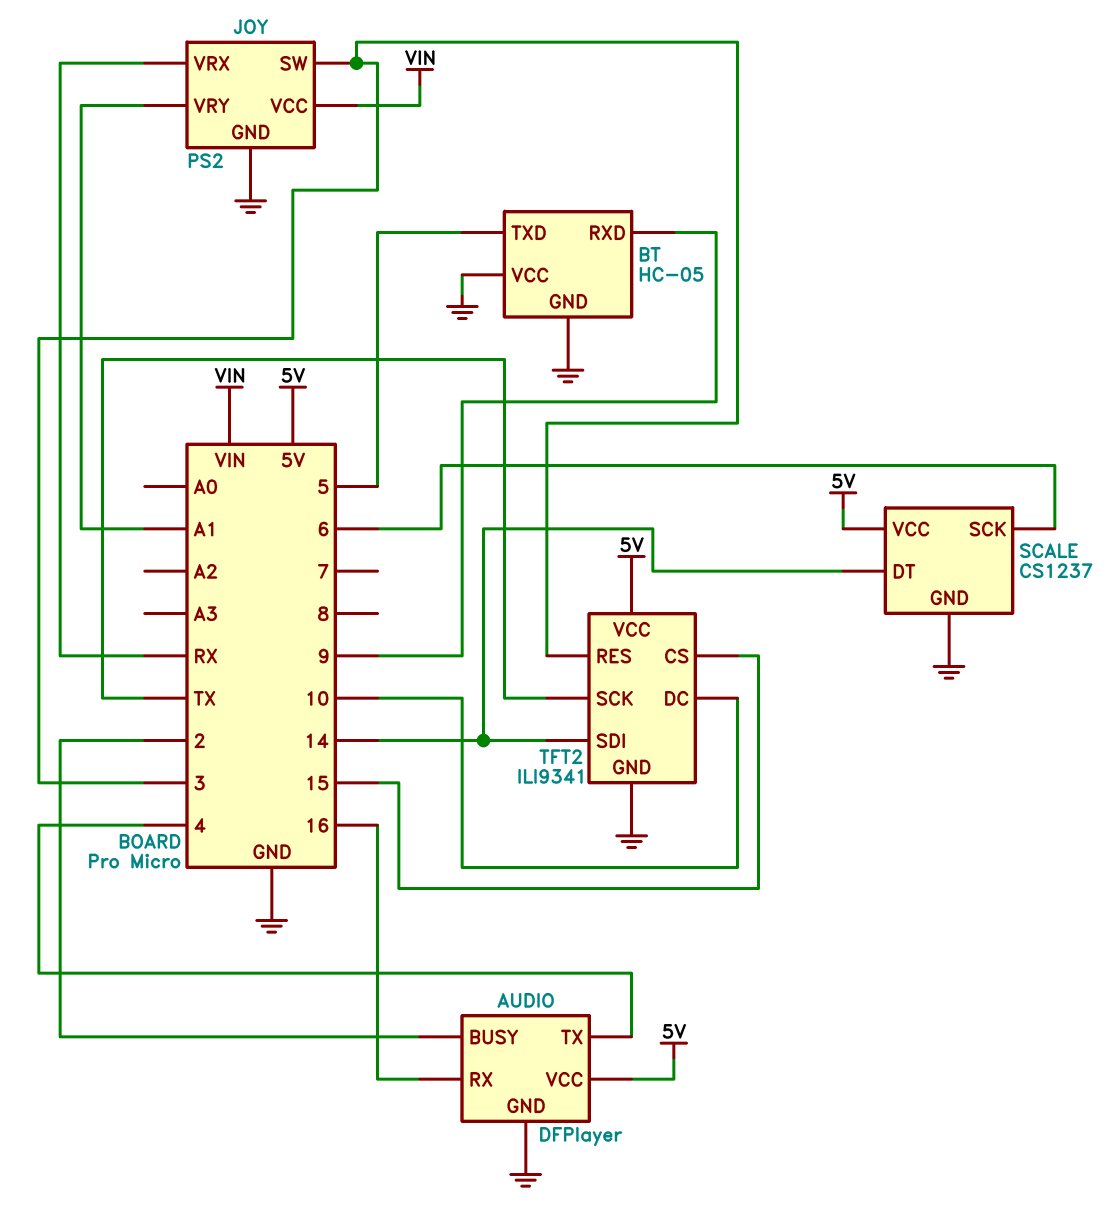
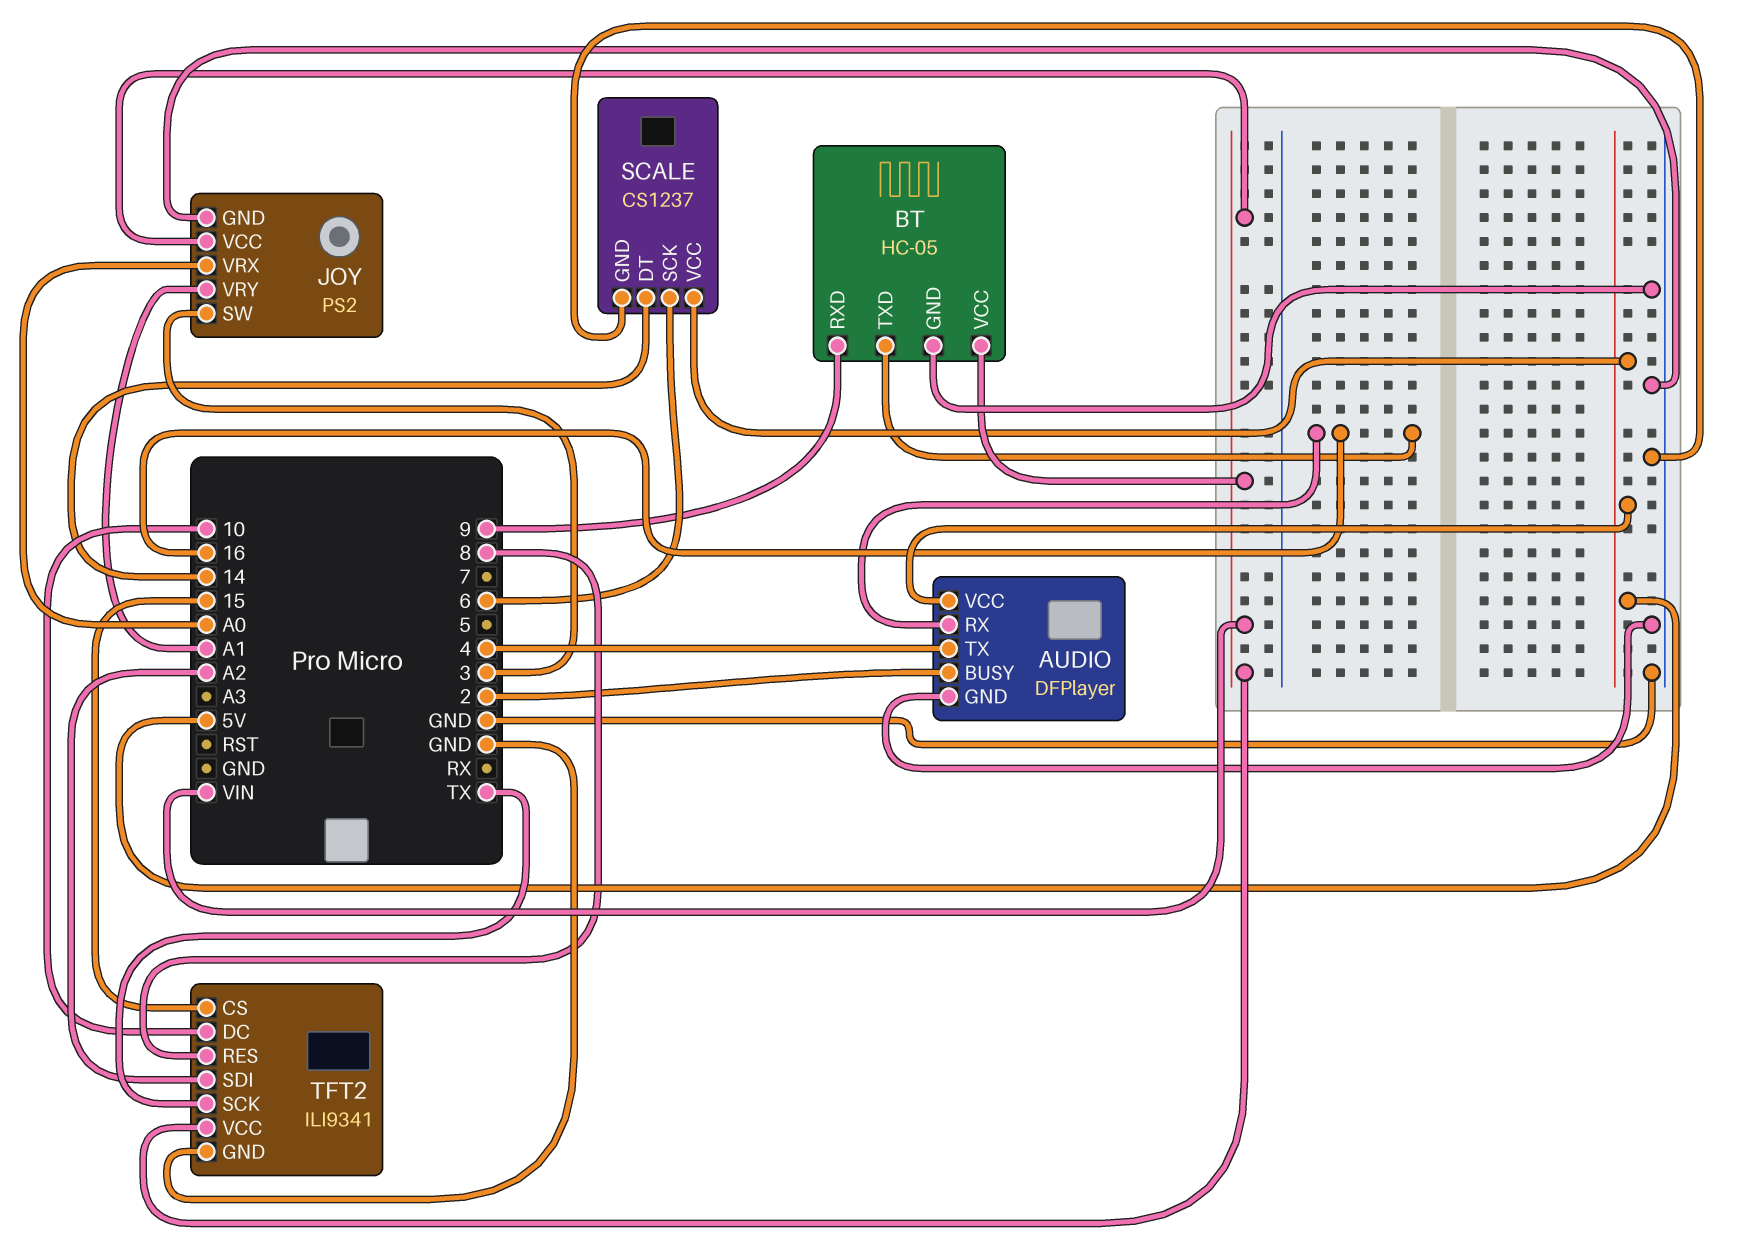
BT pin TXD: 5 -> 16
BT pin VCC: GND -> VIN
JOY pin VRX: RX -> A0
TFT2 pin RES: 3 -> 8
TFT2 pin SDI: 14 -> A2
TFT2 pin VCC: 5V -> VIN

